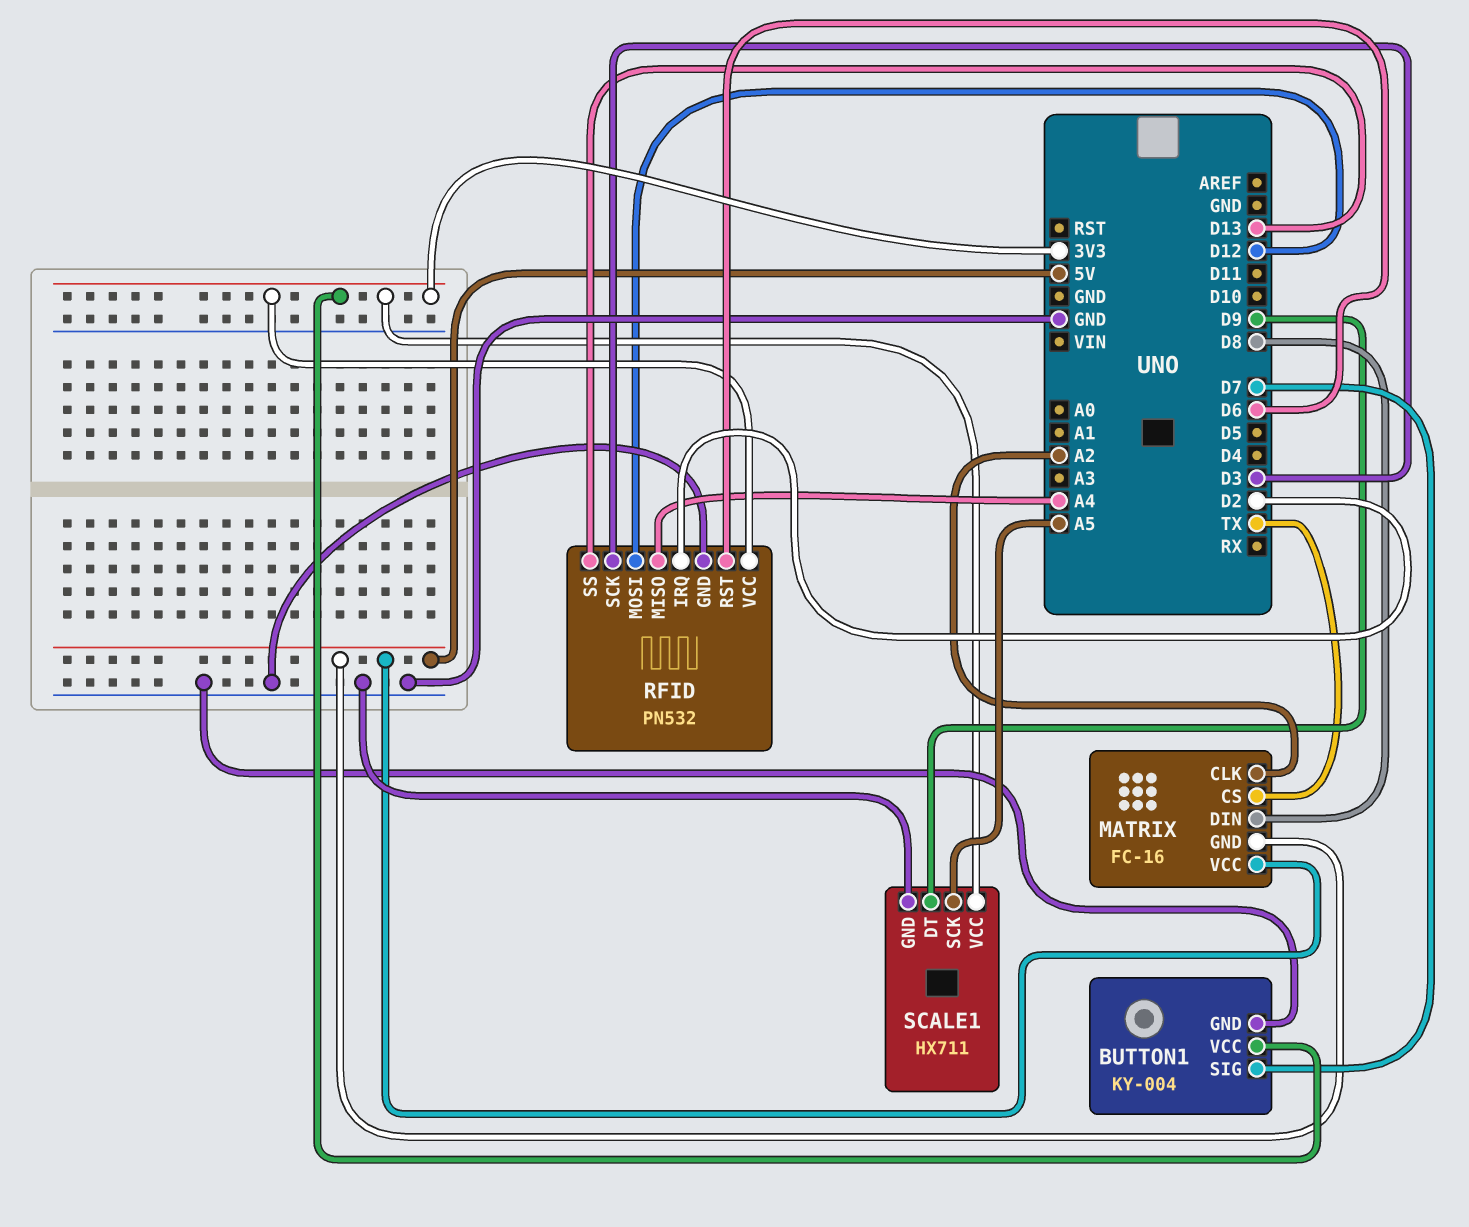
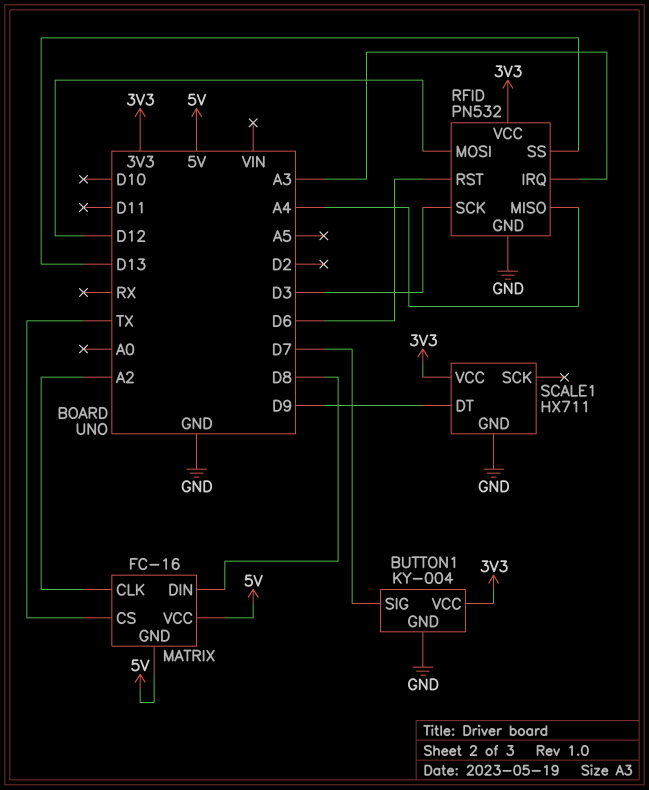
RFID pin IRQ: D2 -> A3
SCALE1 pin SCK: A5 -> none

